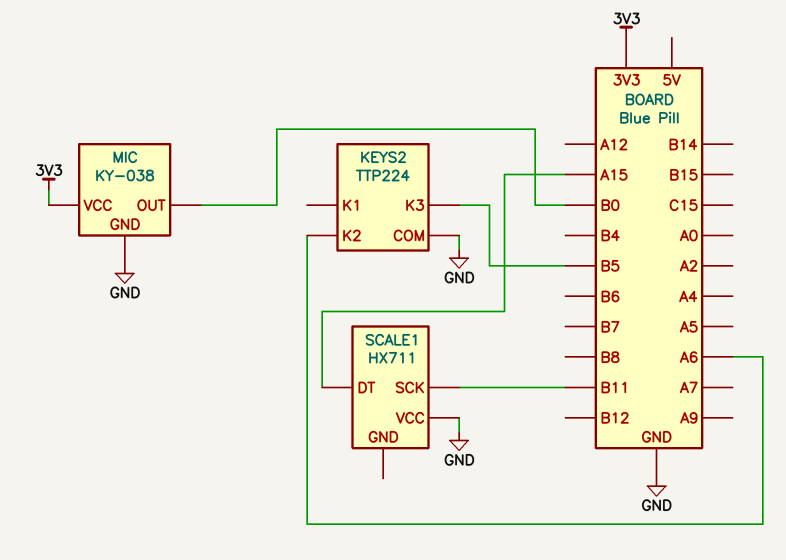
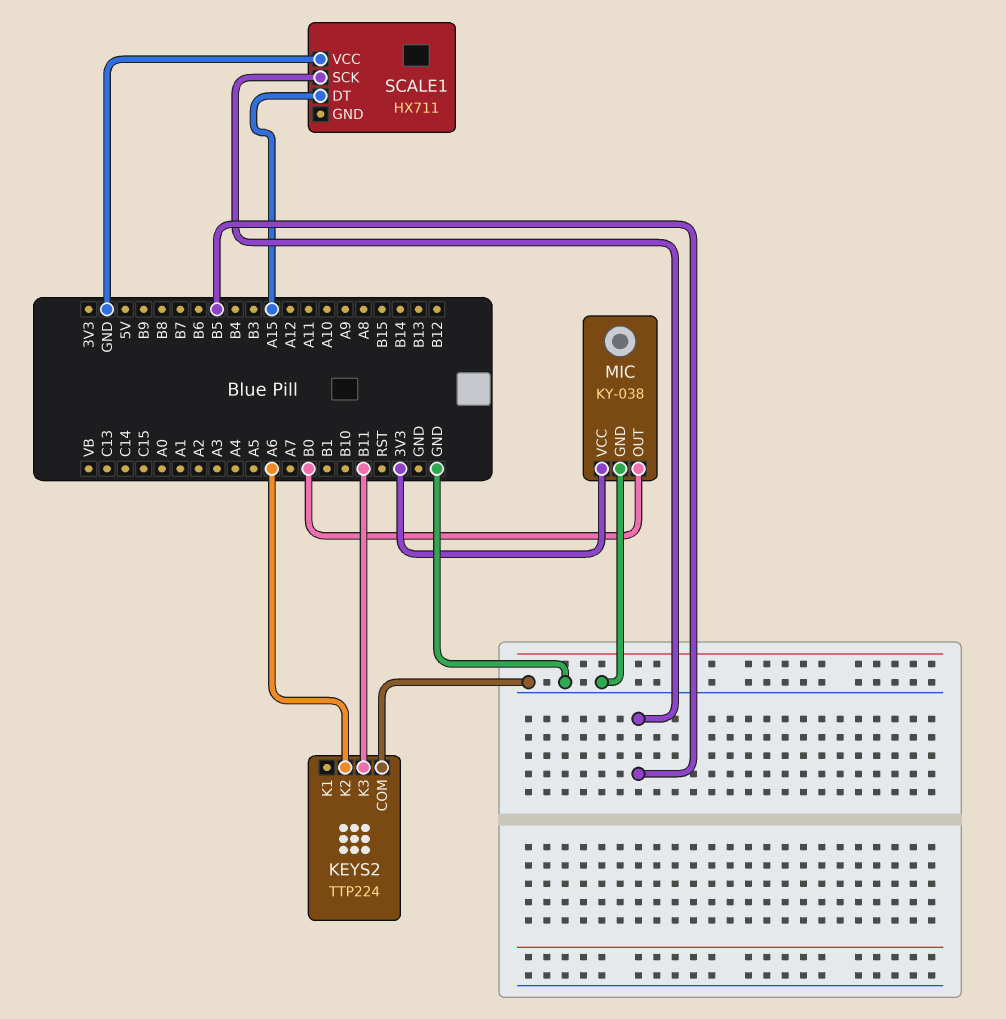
KEYS2 pin K3: B5 -> B11
SCALE1 pin SCK: B11 -> B5

